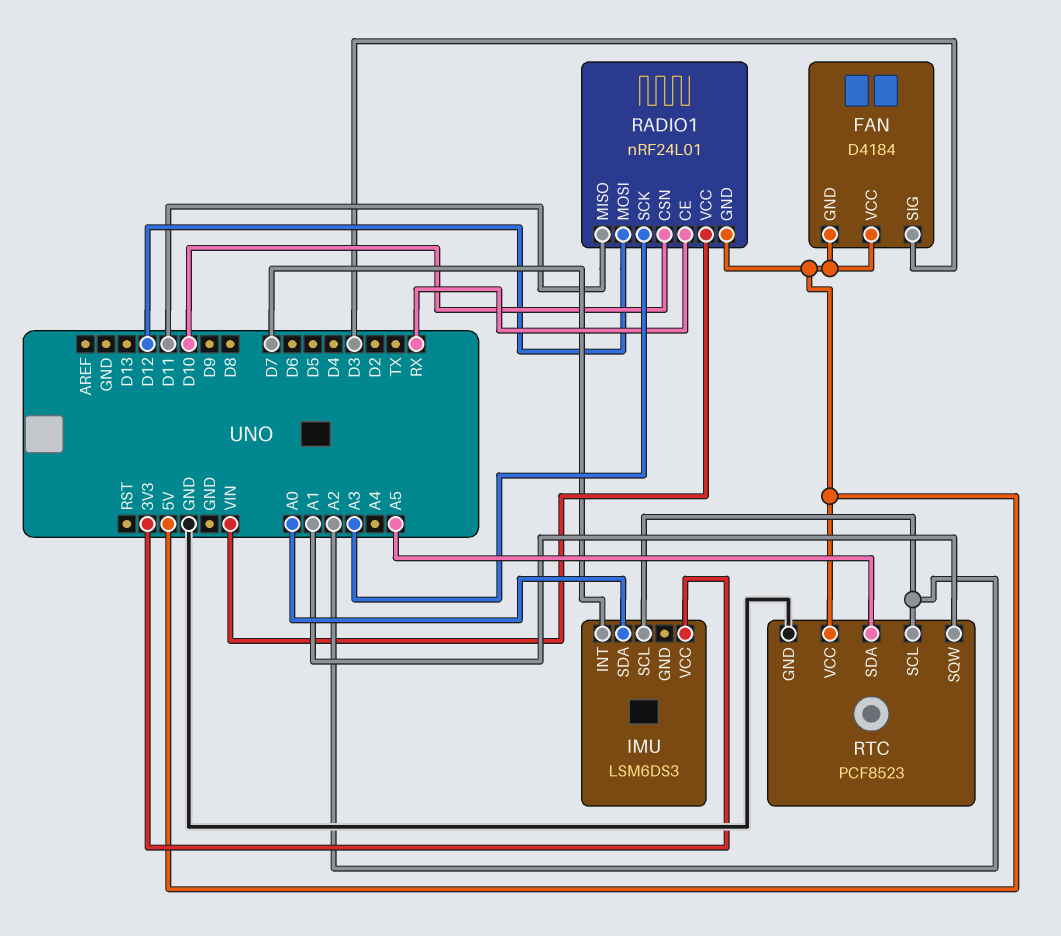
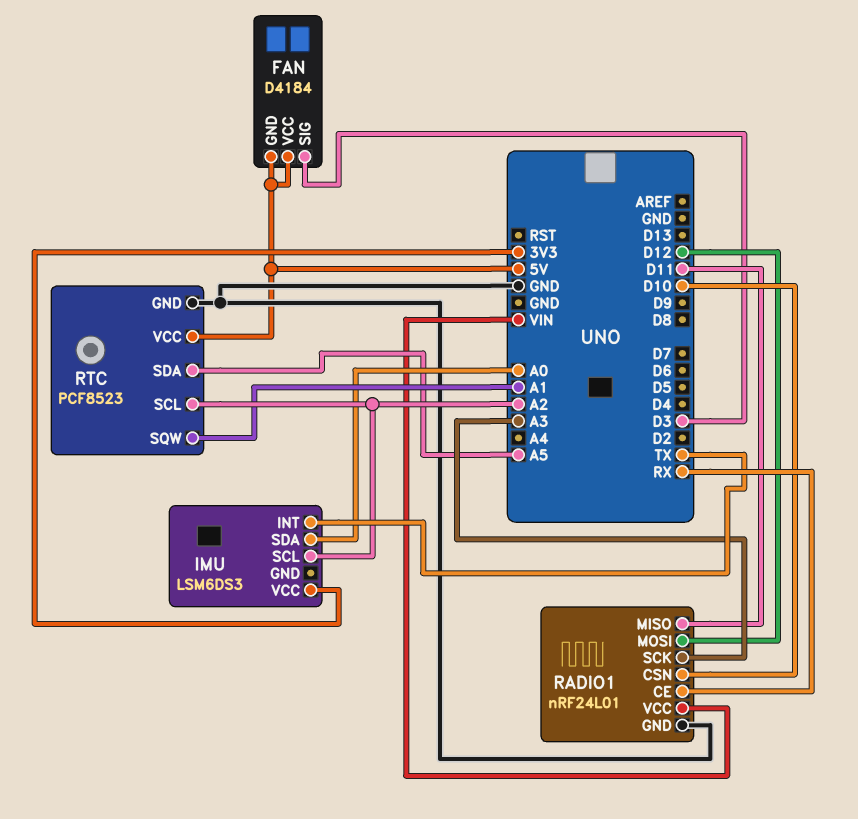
IMU pin INT: D7 -> TX
RADIO1 pin GND: 5V -> GND

